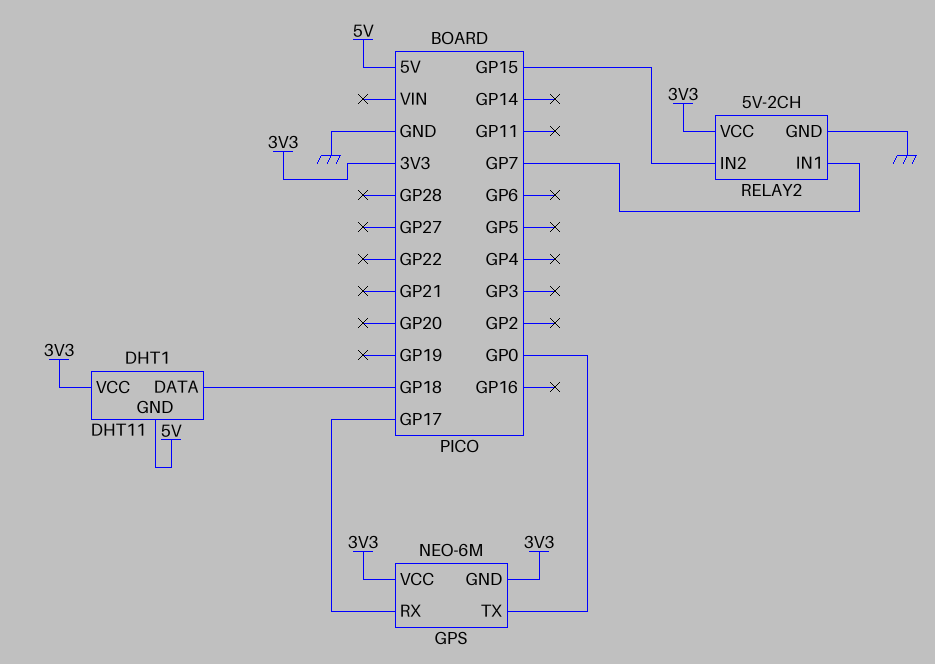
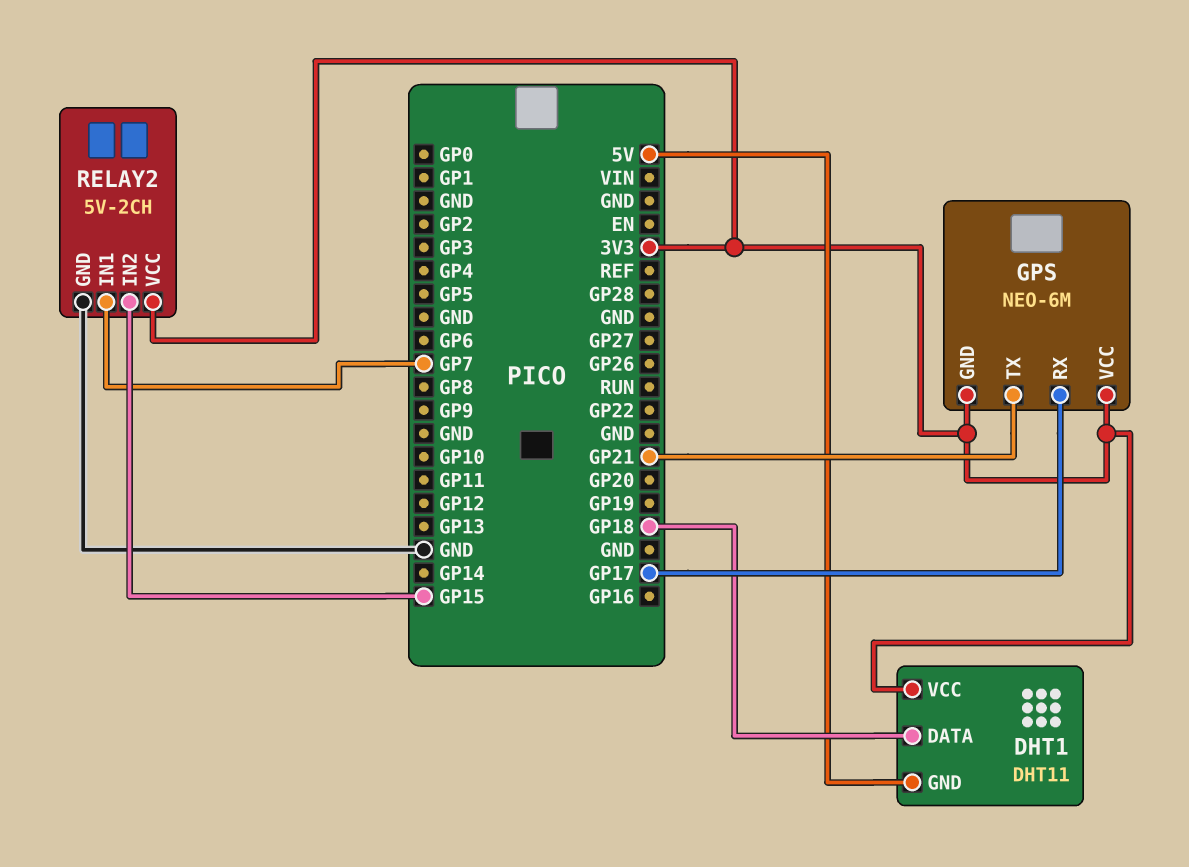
GPS pin TX: GP0 -> GP21

